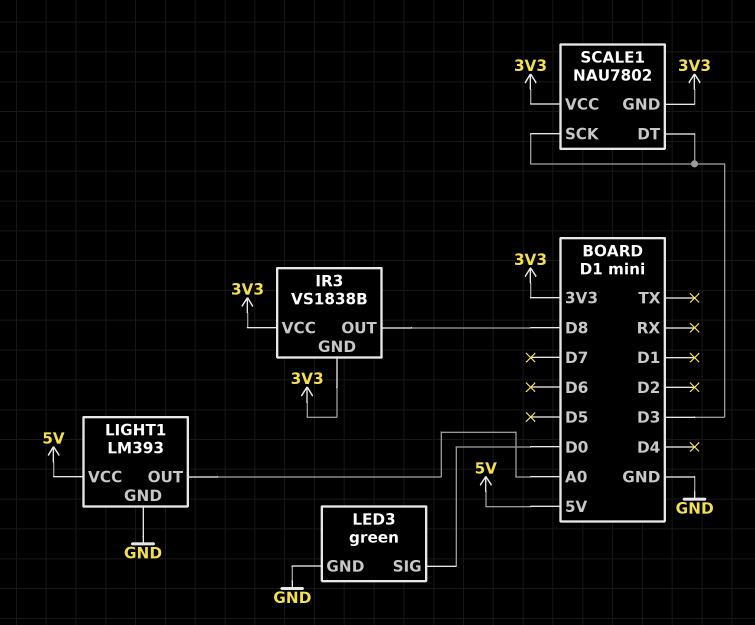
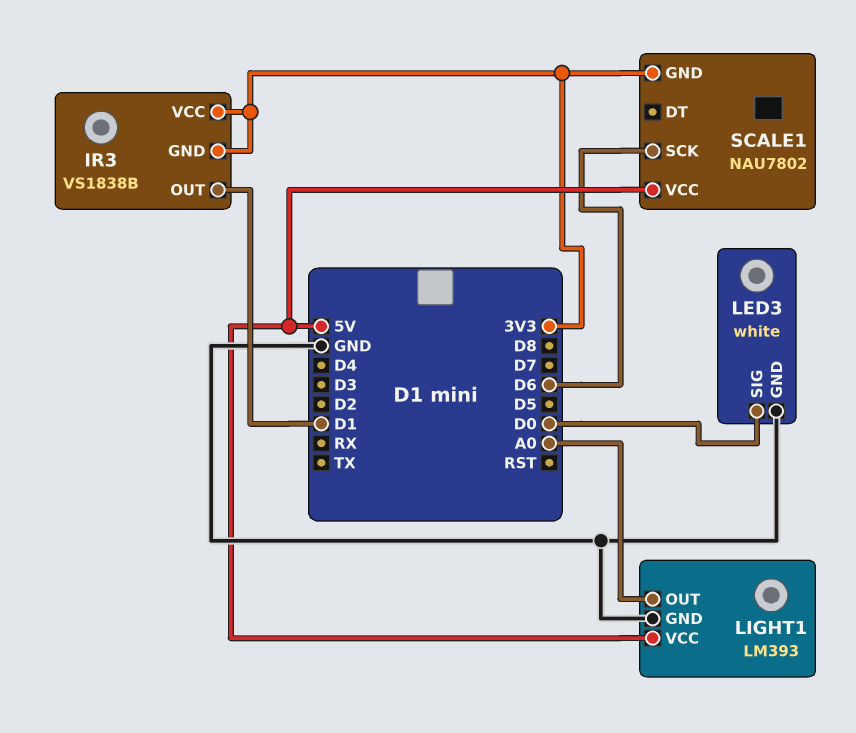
IR3 pin OUT: D8 -> D1
LED3: green -> white
SCALE1 pin DT: D3 -> none
SCALE1 pin SCK: D3 -> D6
SCALE1 pin VCC: 3V3 -> 5V

